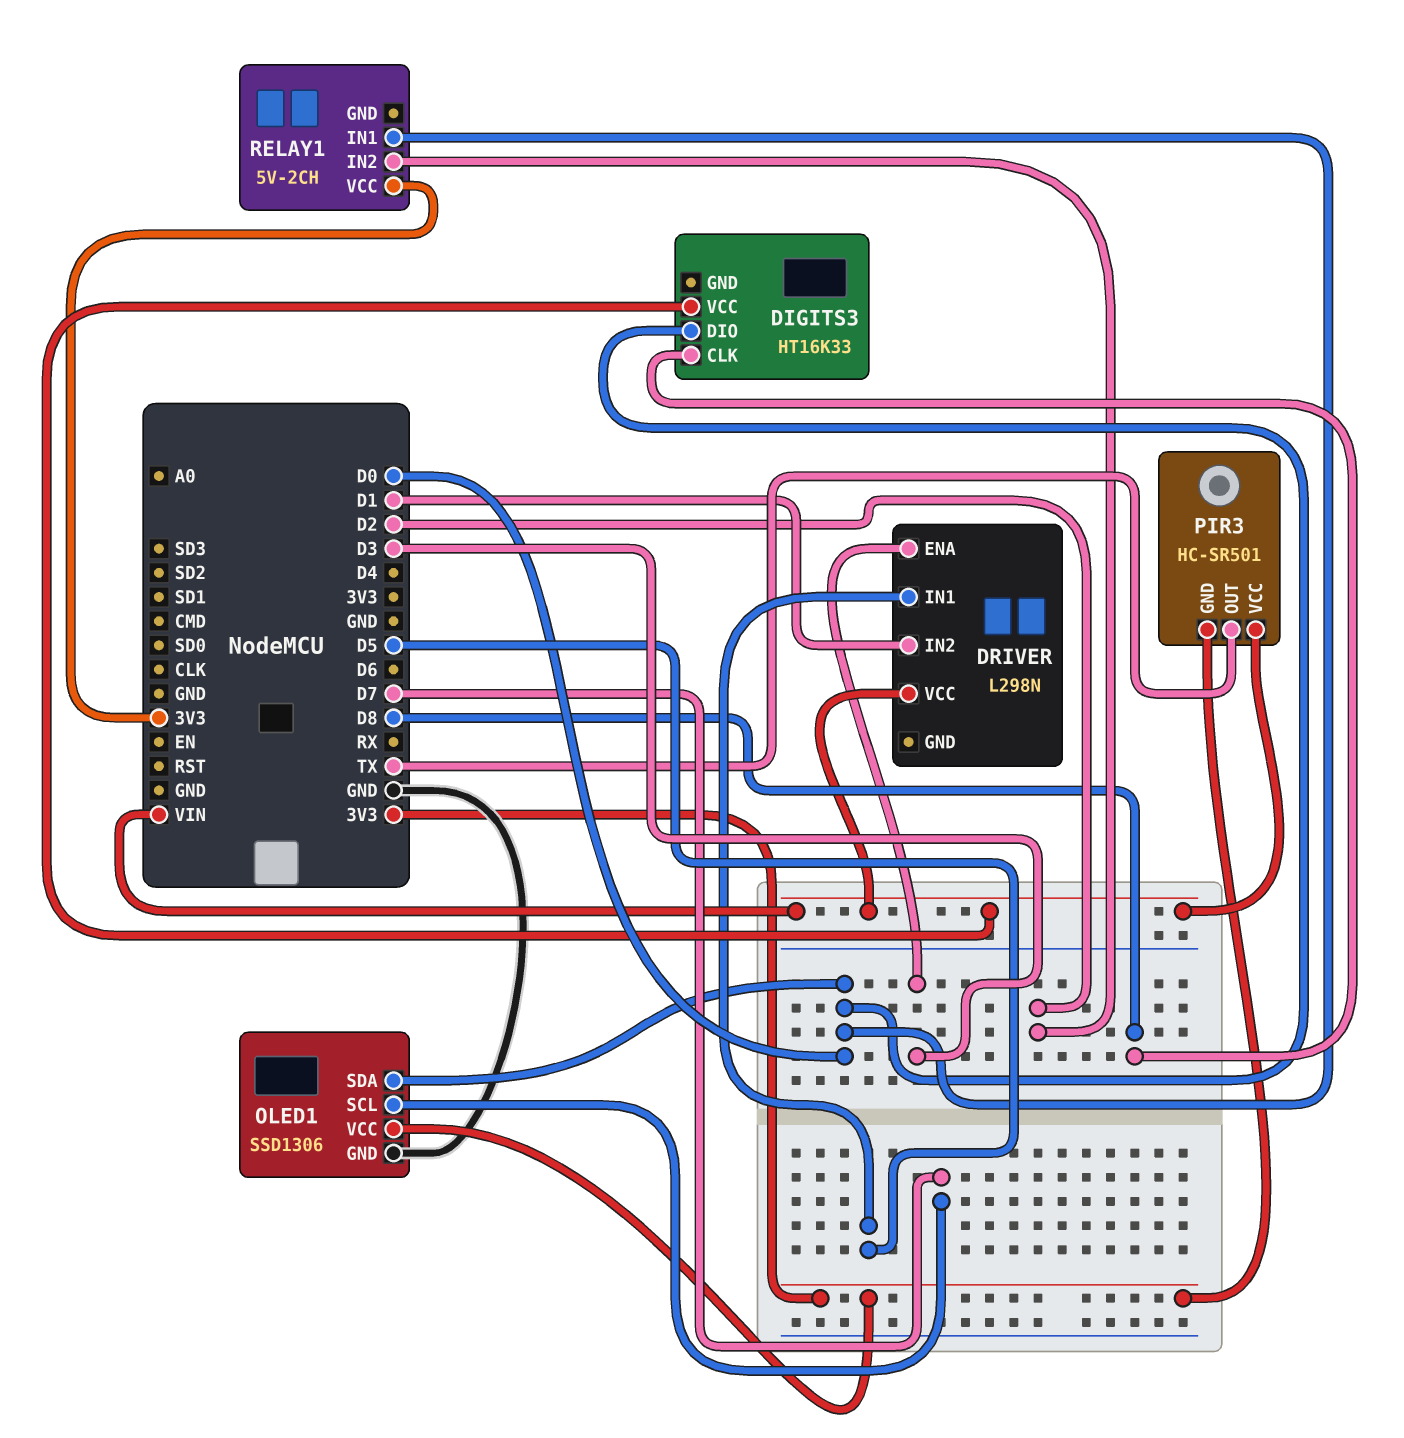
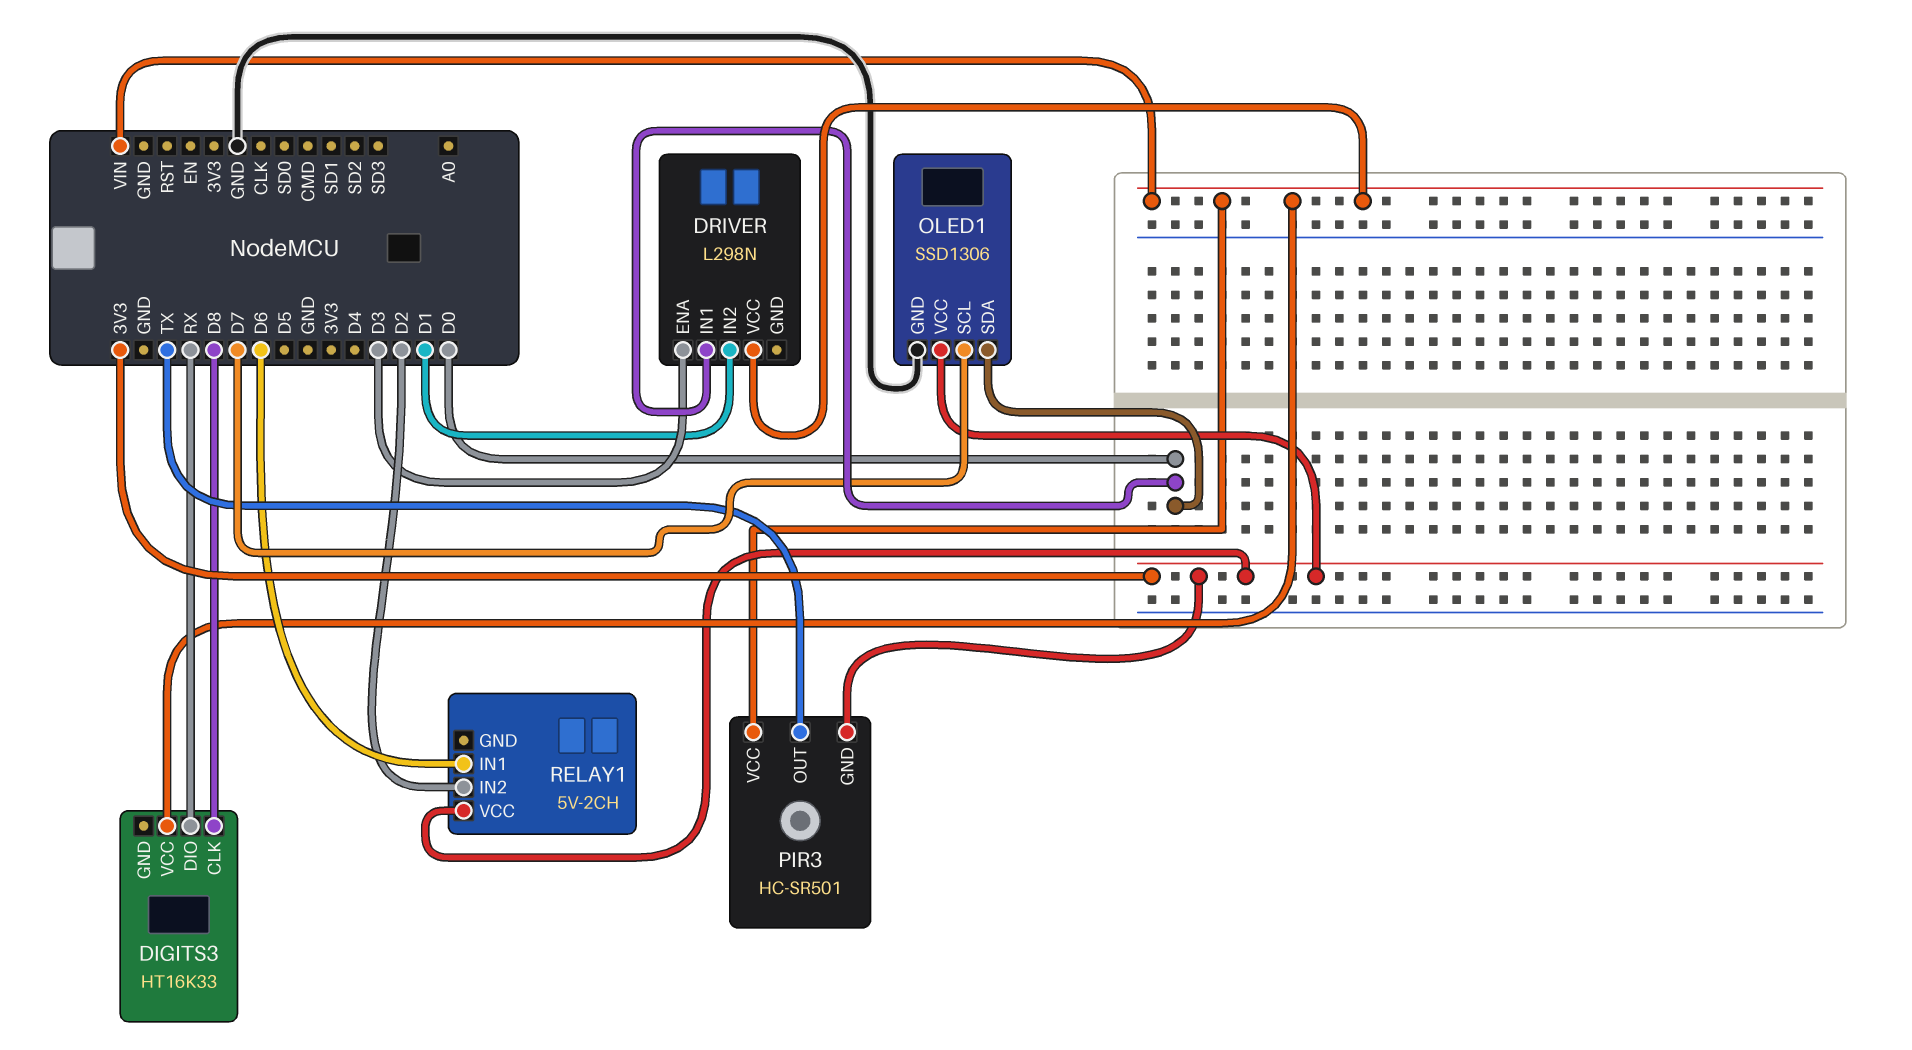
DIGITS3 pin DIO: D0 -> RX
DRIVER pin IN1: D5 -> D0
RELAY1 pin IN1: D0 -> D6

